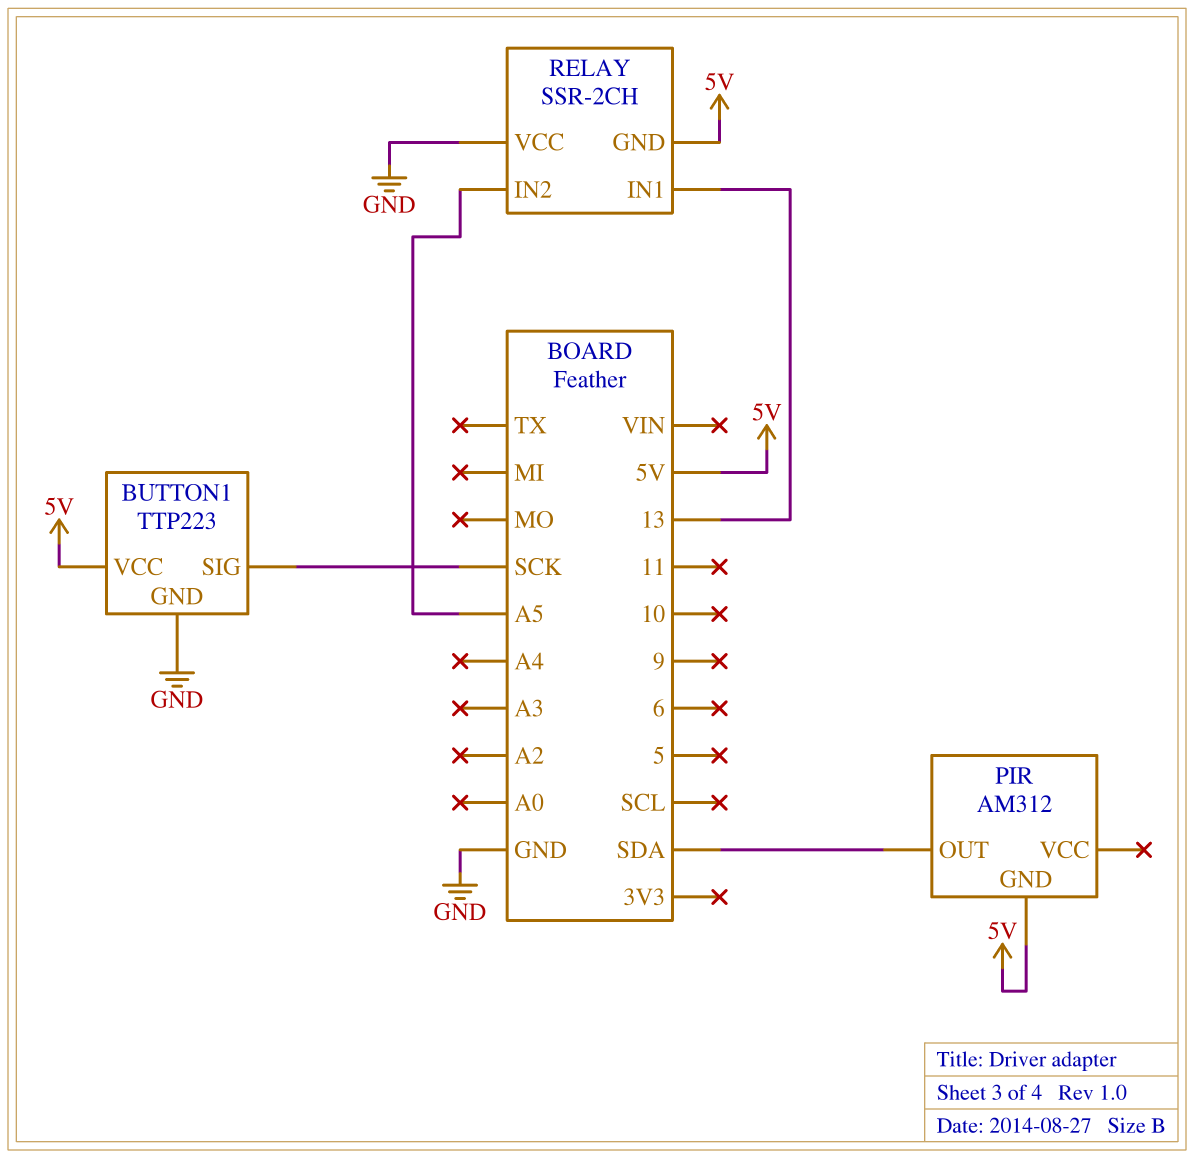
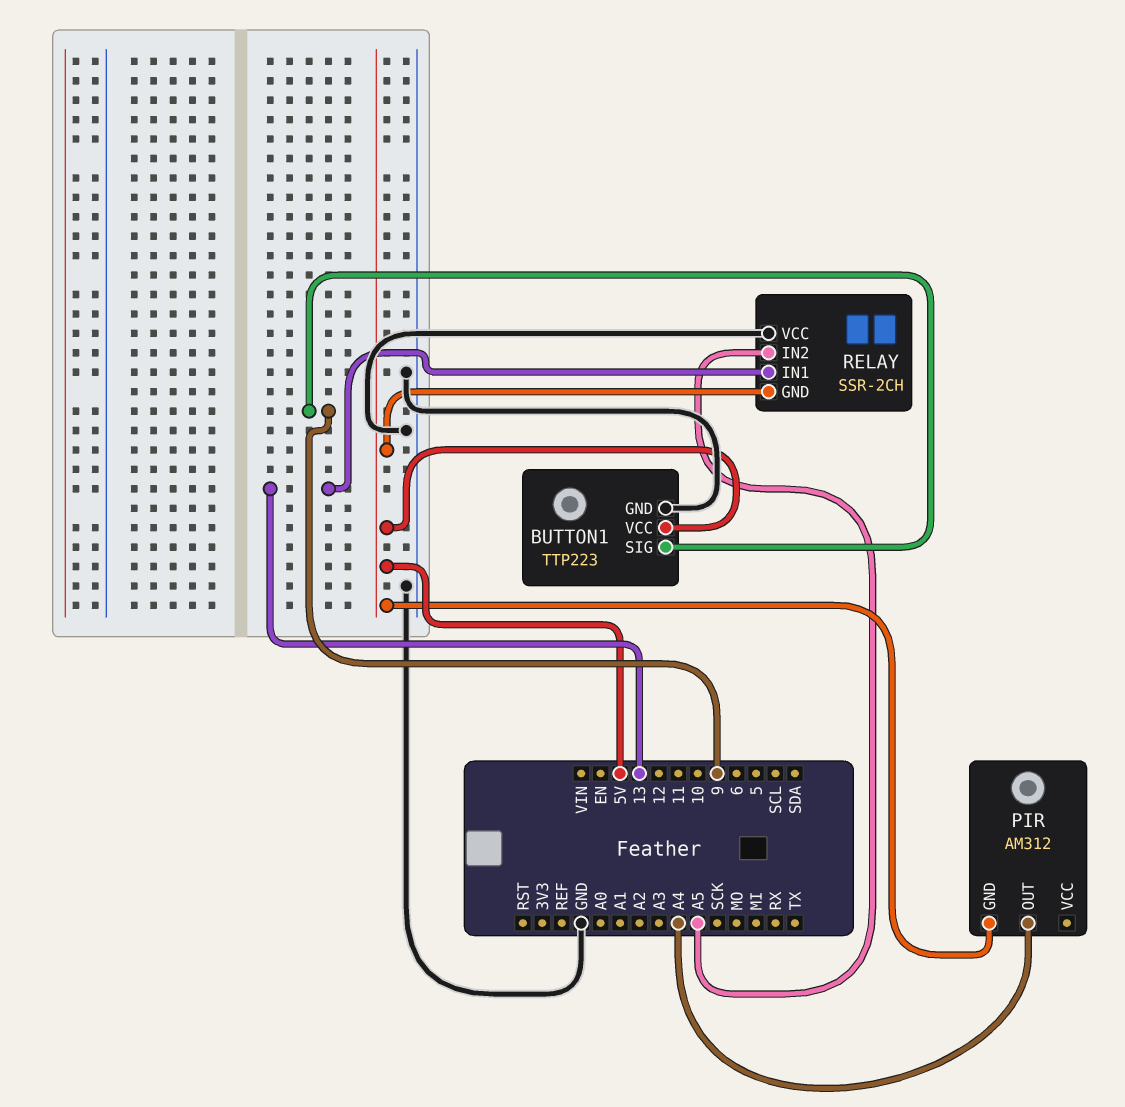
BUTTON1 pin SIG: SCK -> 9
PIR pin OUT: SDA -> A4

